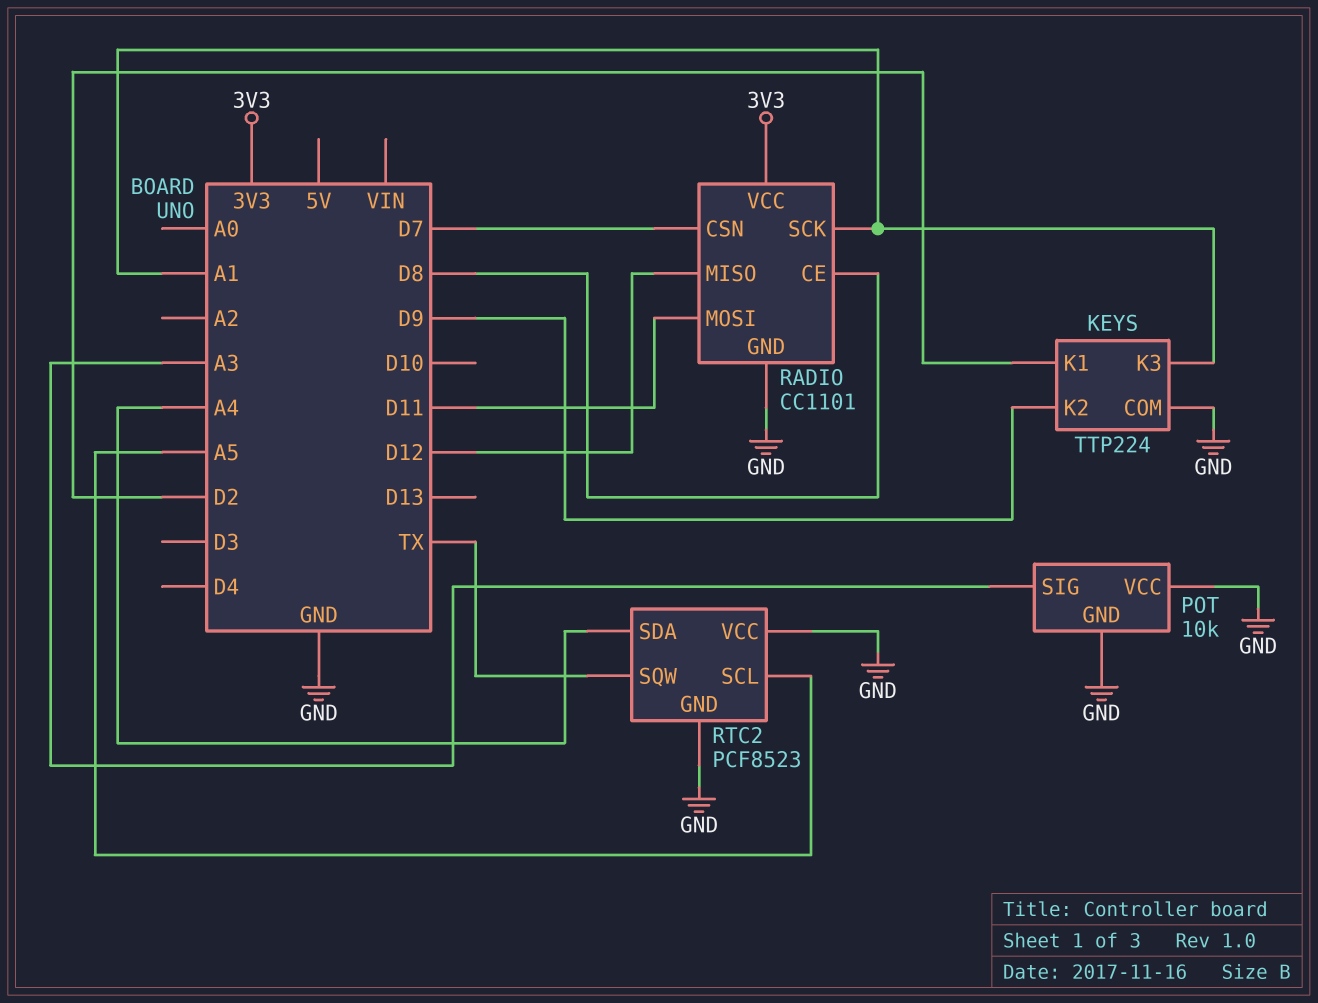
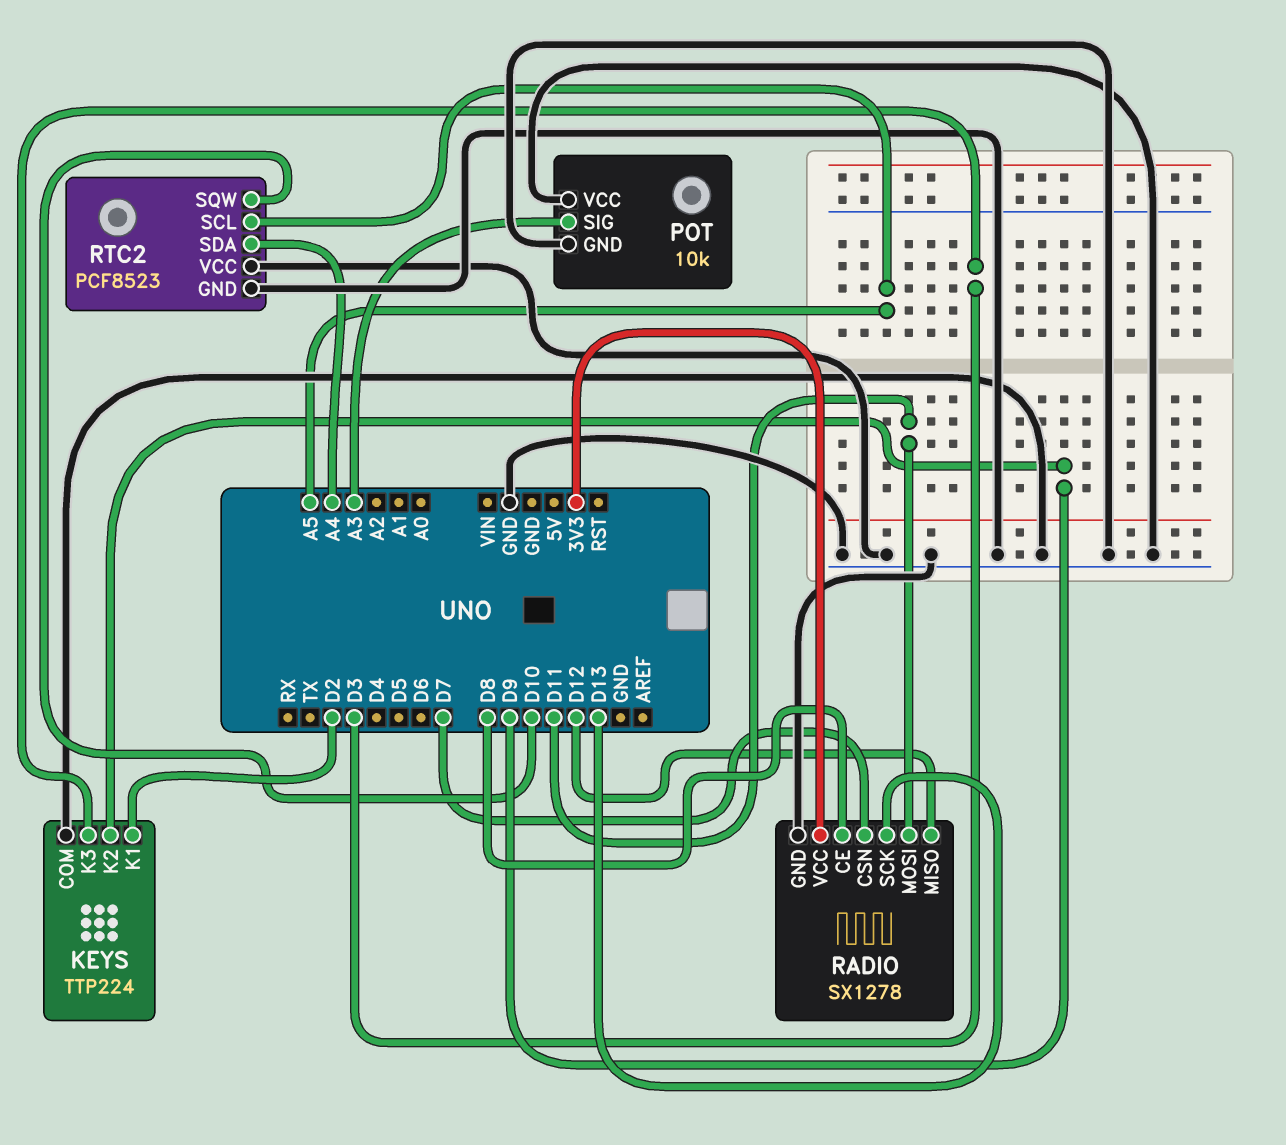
KEYS pin K3: A1 -> D3
RADIO: CC1101 -> SX1278
RADIO pin SCK: A1 -> D13
RTC2 pin SQW: TX -> D10

